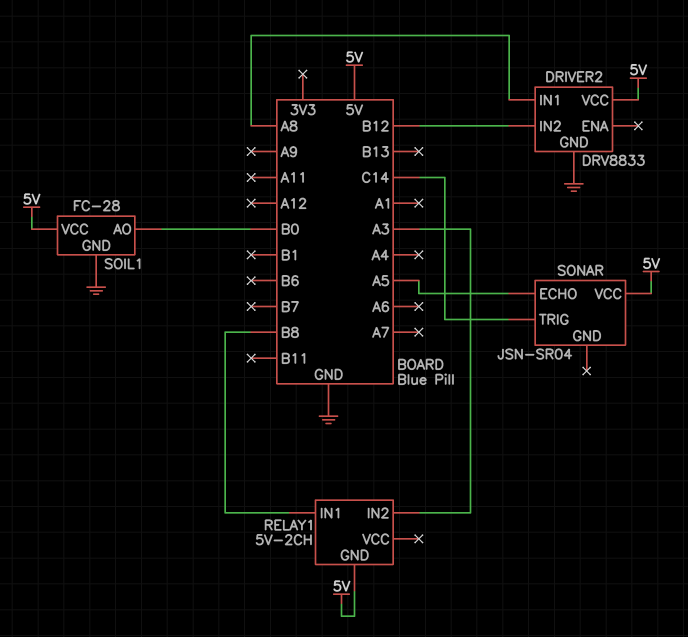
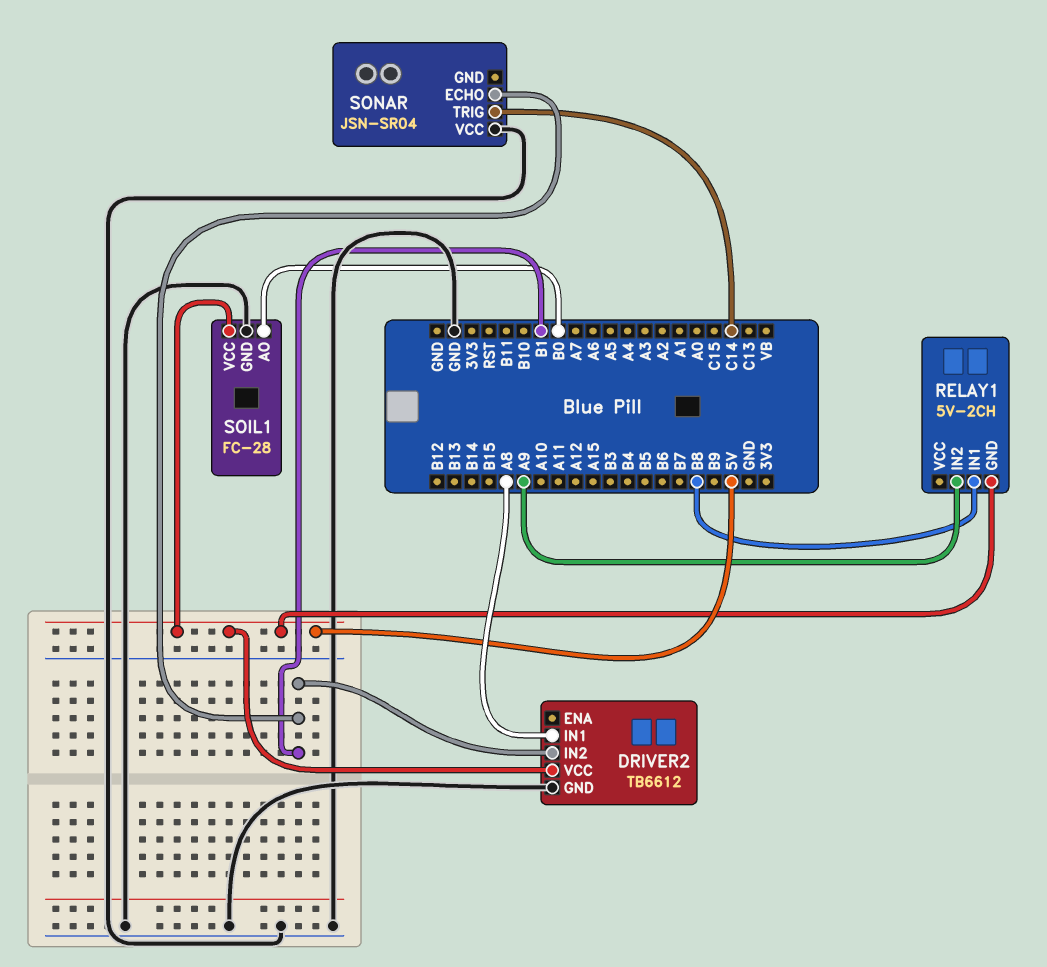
DRIVER2: DRV8833 -> TB6612
DRIVER2 pin IN2: B12 -> B1
RELAY1 pin IN2: A3 -> A9
SONAR pin ECHO: A5 -> B1
SONAR pin VCC: 5V -> GND

